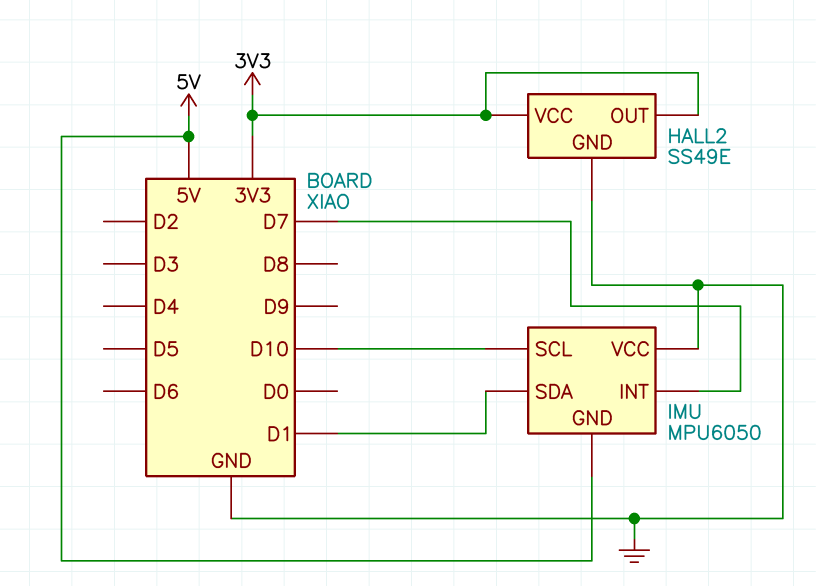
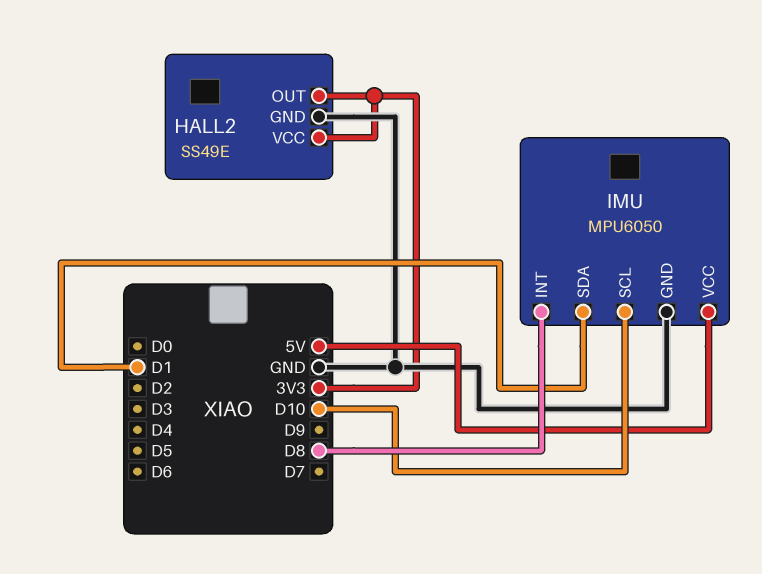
IMU pin GND: 5V -> GND
IMU pin INT: D7 -> D8
IMU pin VCC: GND -> 5V

